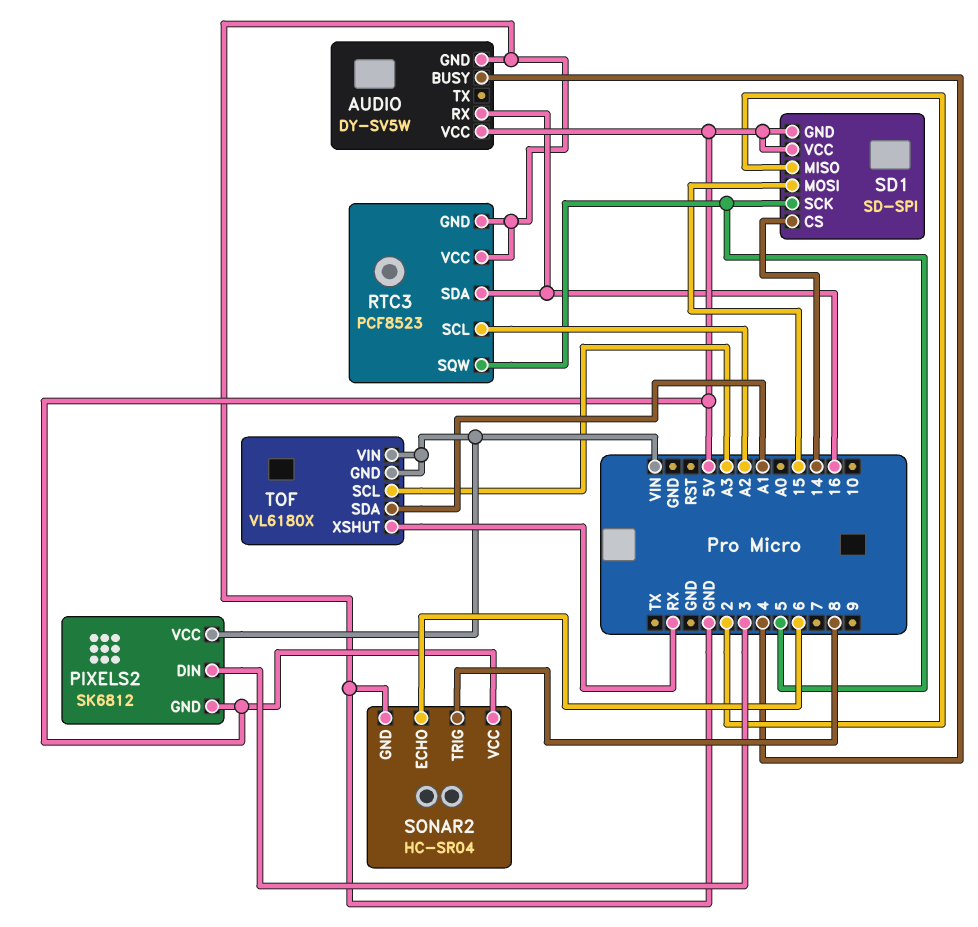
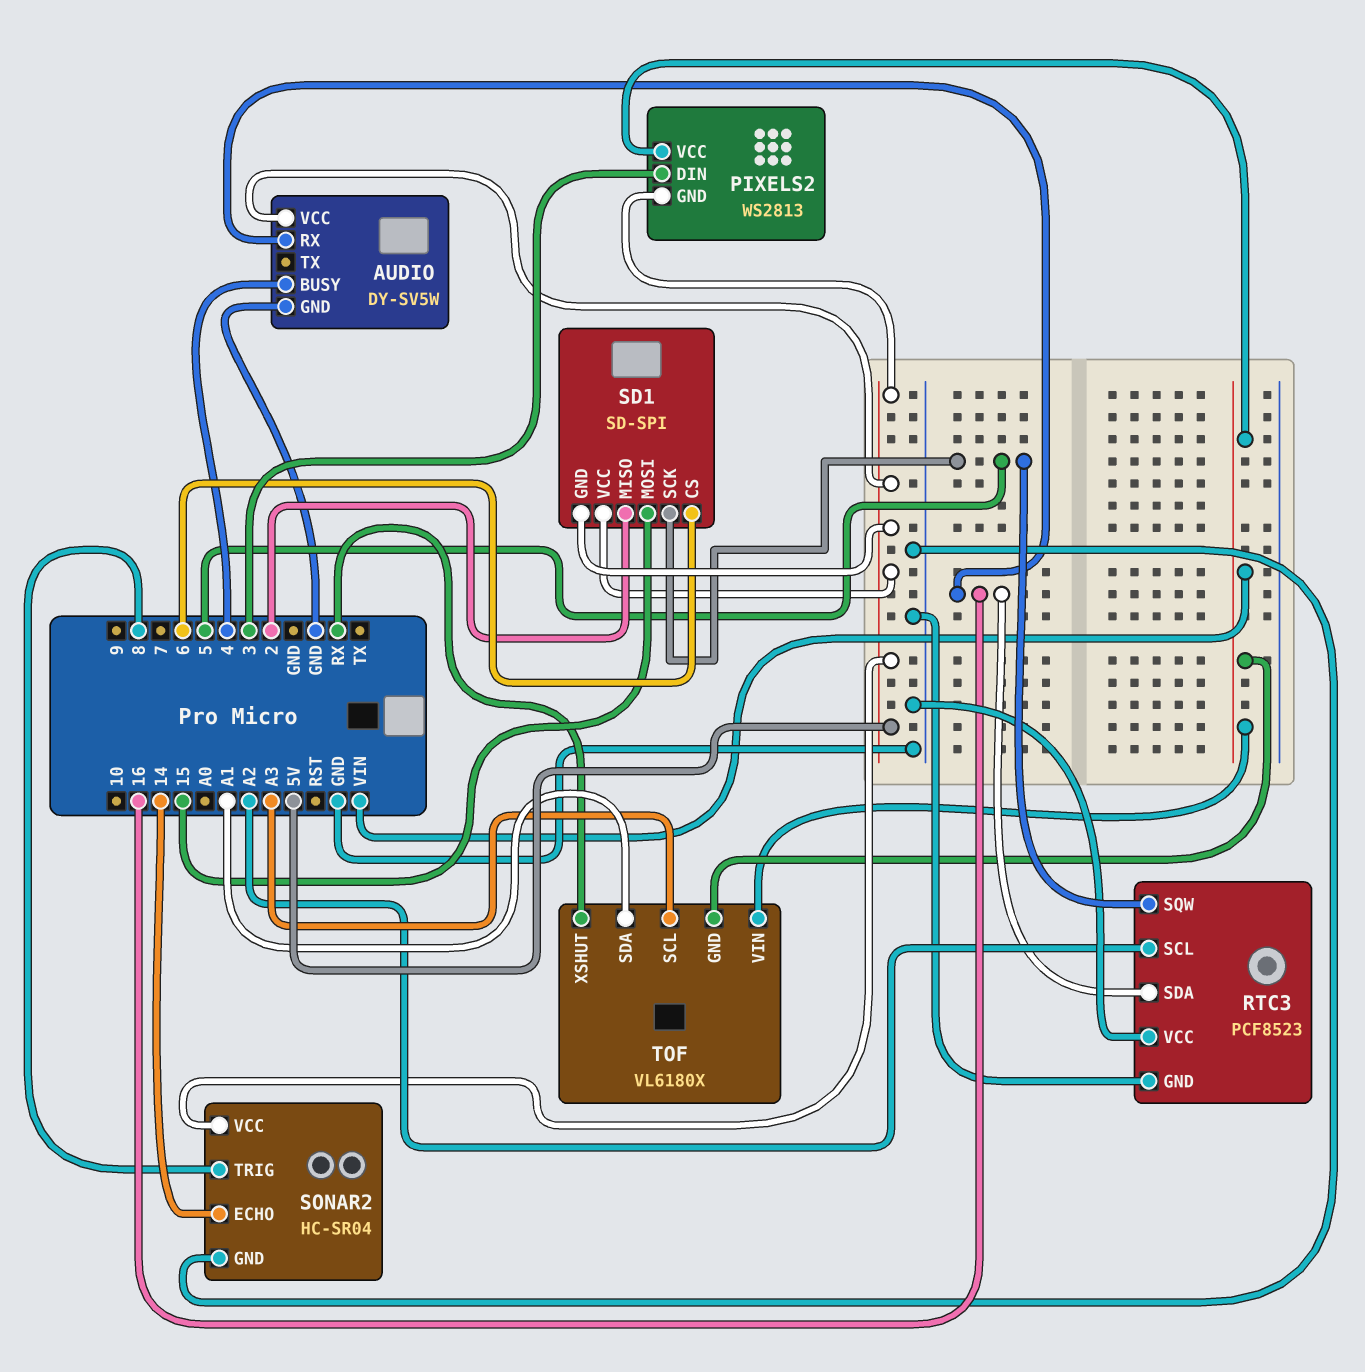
PIXELS2: SK6812 -> WS2813
SD1 pin CS: 14 -> 6
SONAR2 pin ECHO: 6 -> 14

